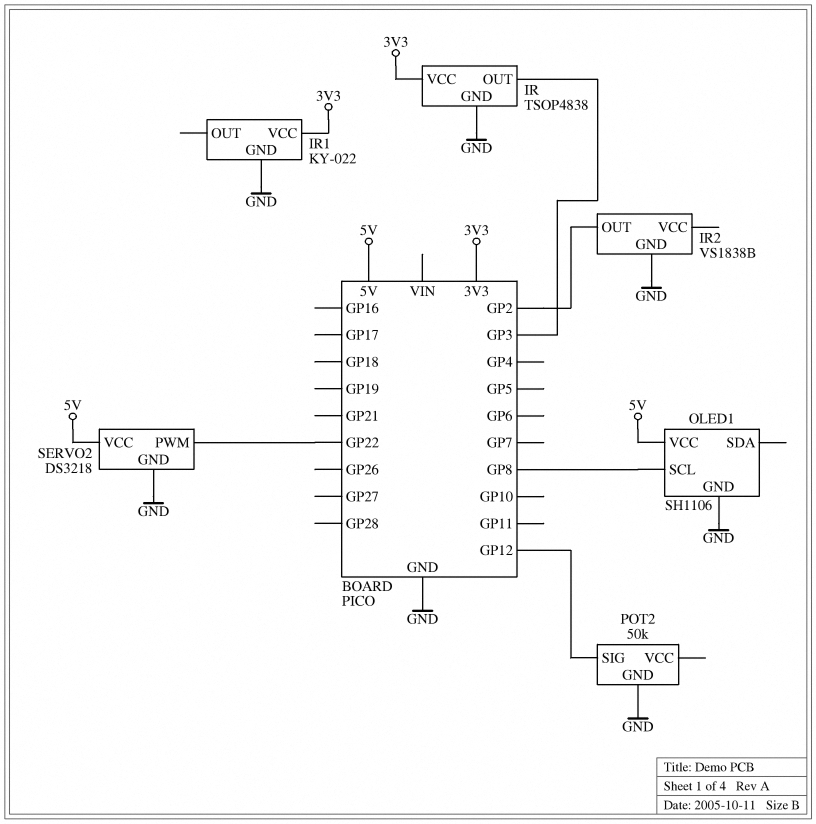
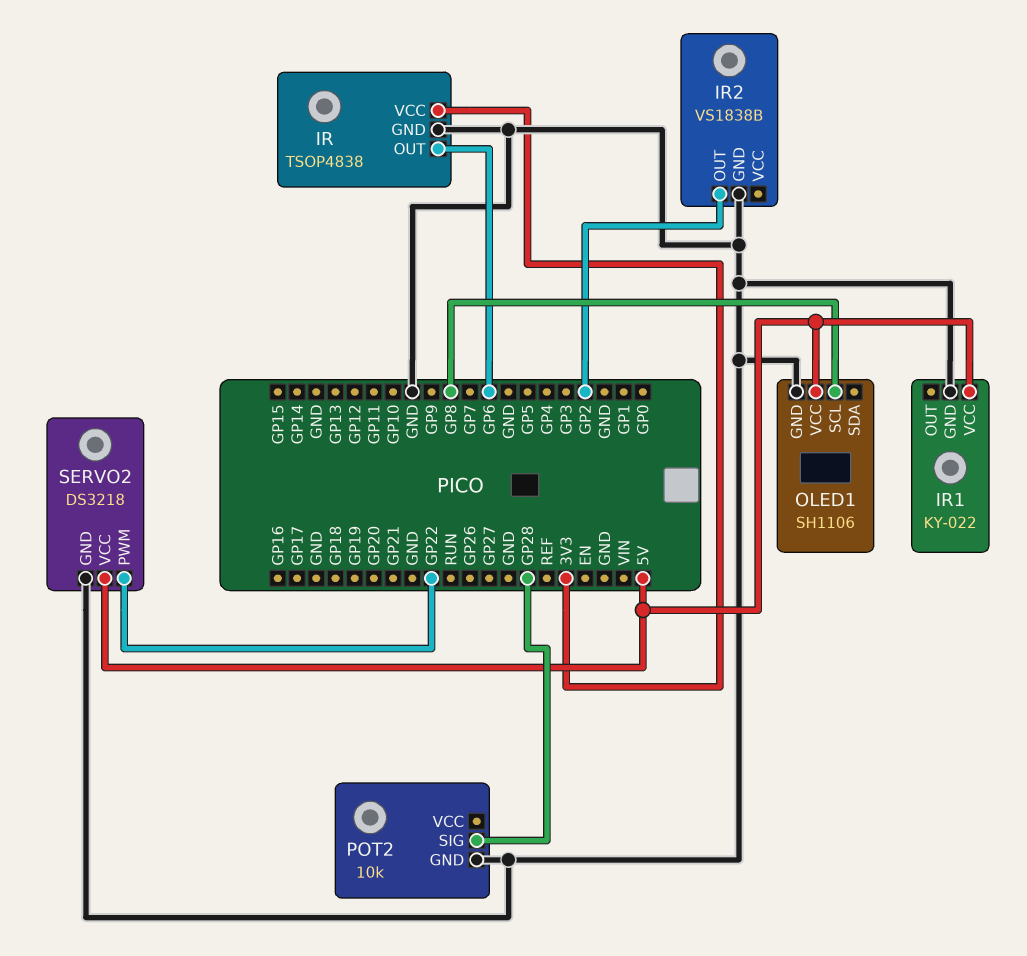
IR pin OUT: GP3 -> GP6
IR1 pin VCC: 3V3 -> 5V
POT2: 50k -> 10k
POT2 pin SIG: GP12 -> GP28

